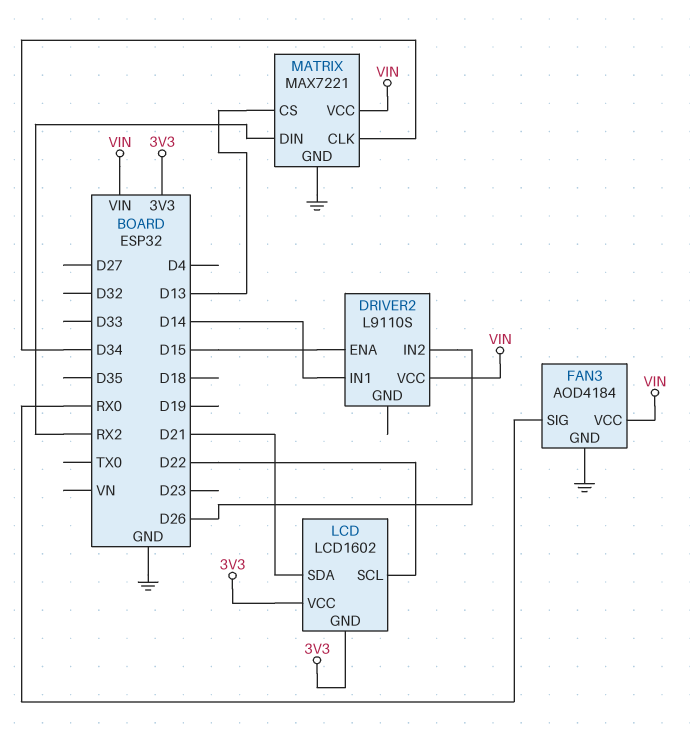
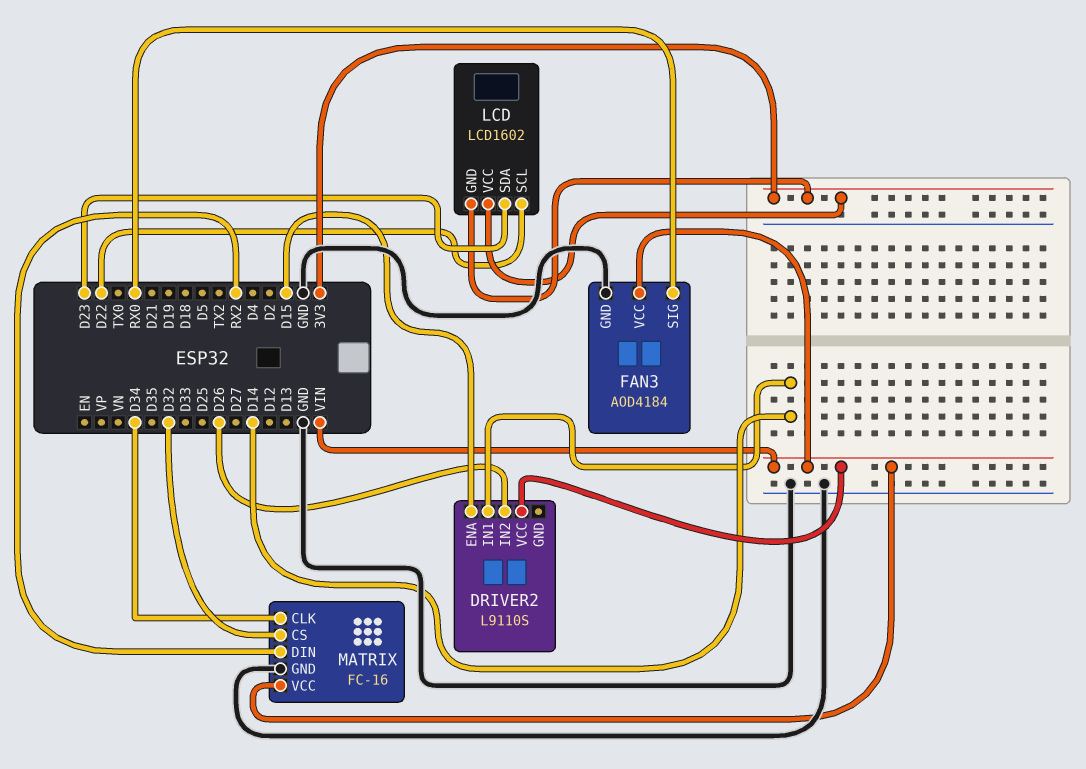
LCD pin SDA: D21 -> D23
MATRIX: MAX7221 -> FC-16
MATRIX pin CS: D13 -> D32

